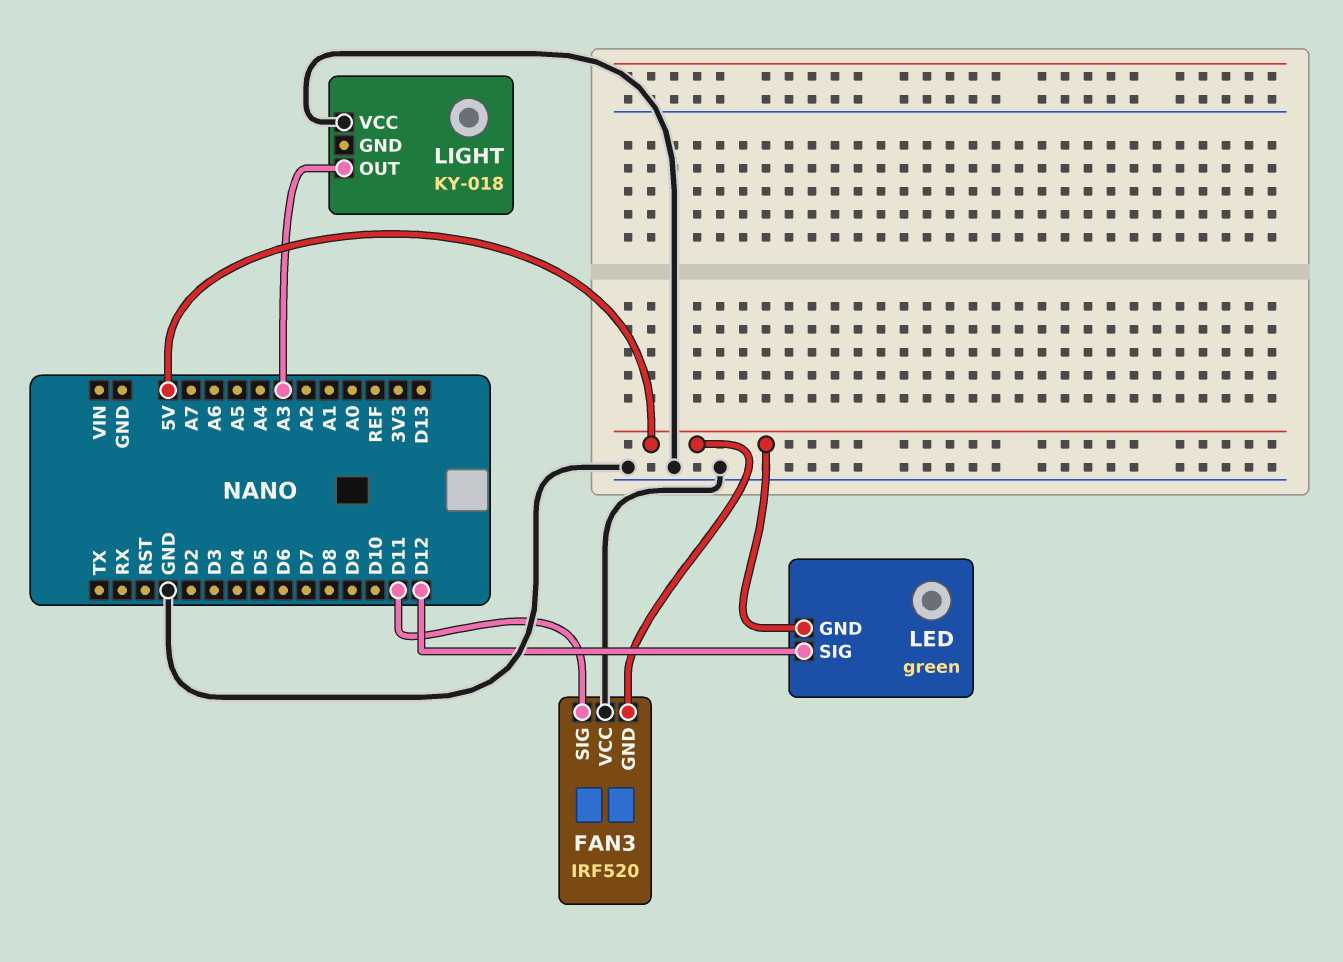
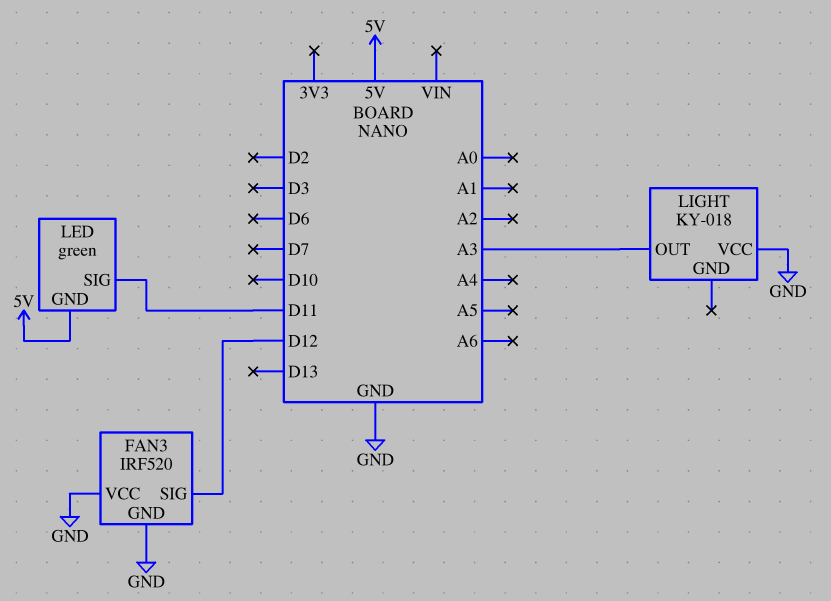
FAN3 pin GND: 5V -> GND
FAN3 pin SIG: D11 -> D12
LED pin SIG: D12 -> D11

